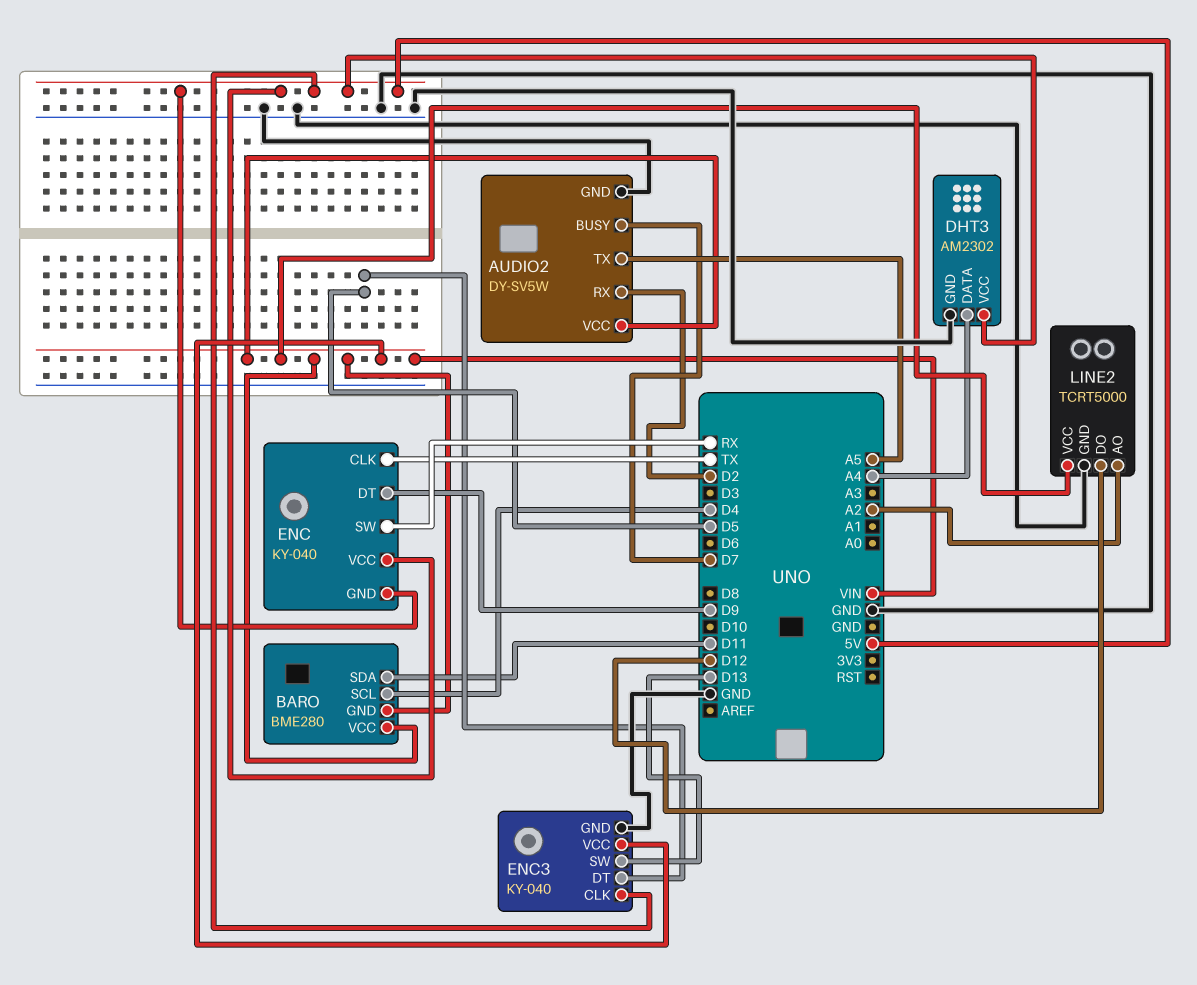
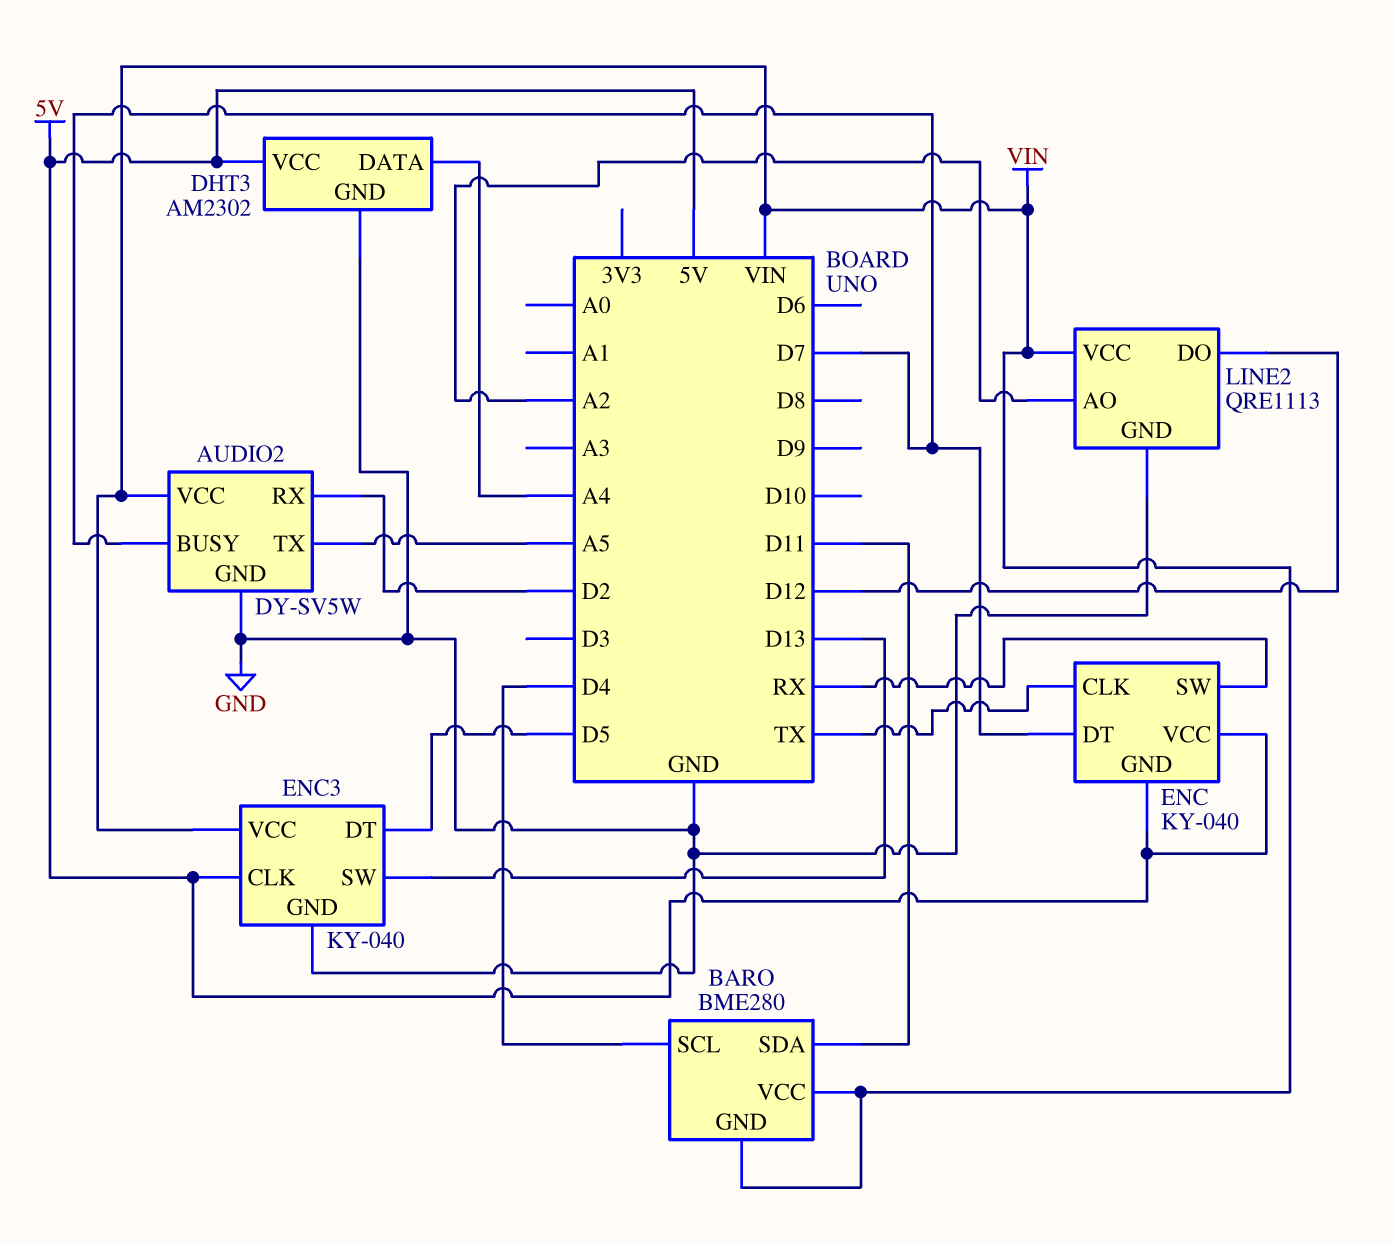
ENC pin DT: D9 -> D7
LINE2: TCRT5000 -> QRE1113

